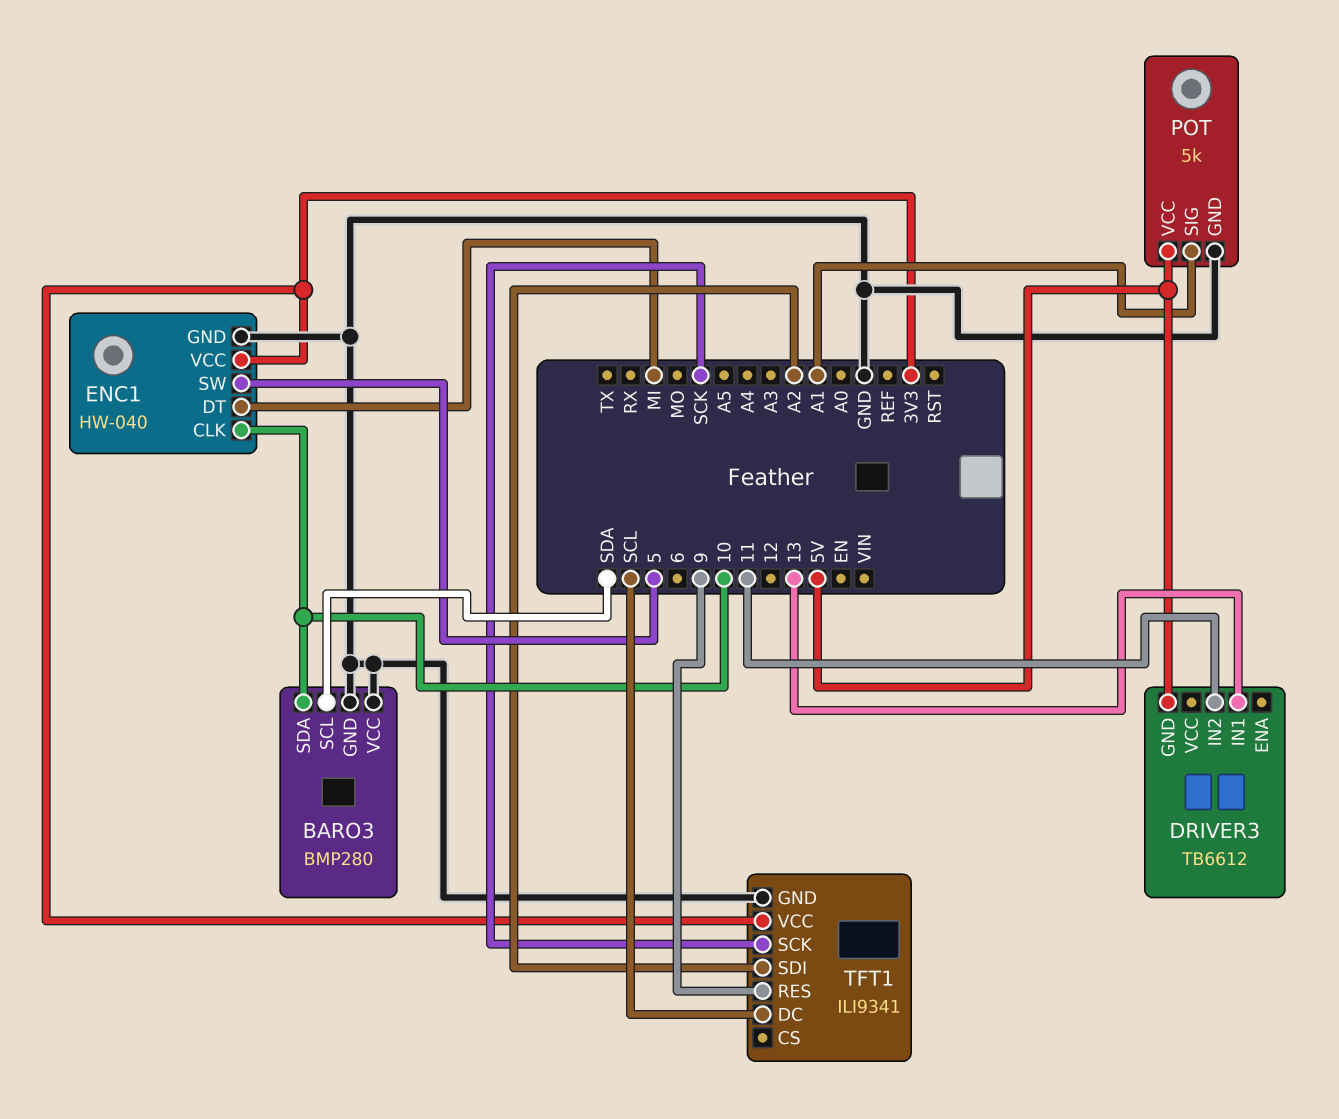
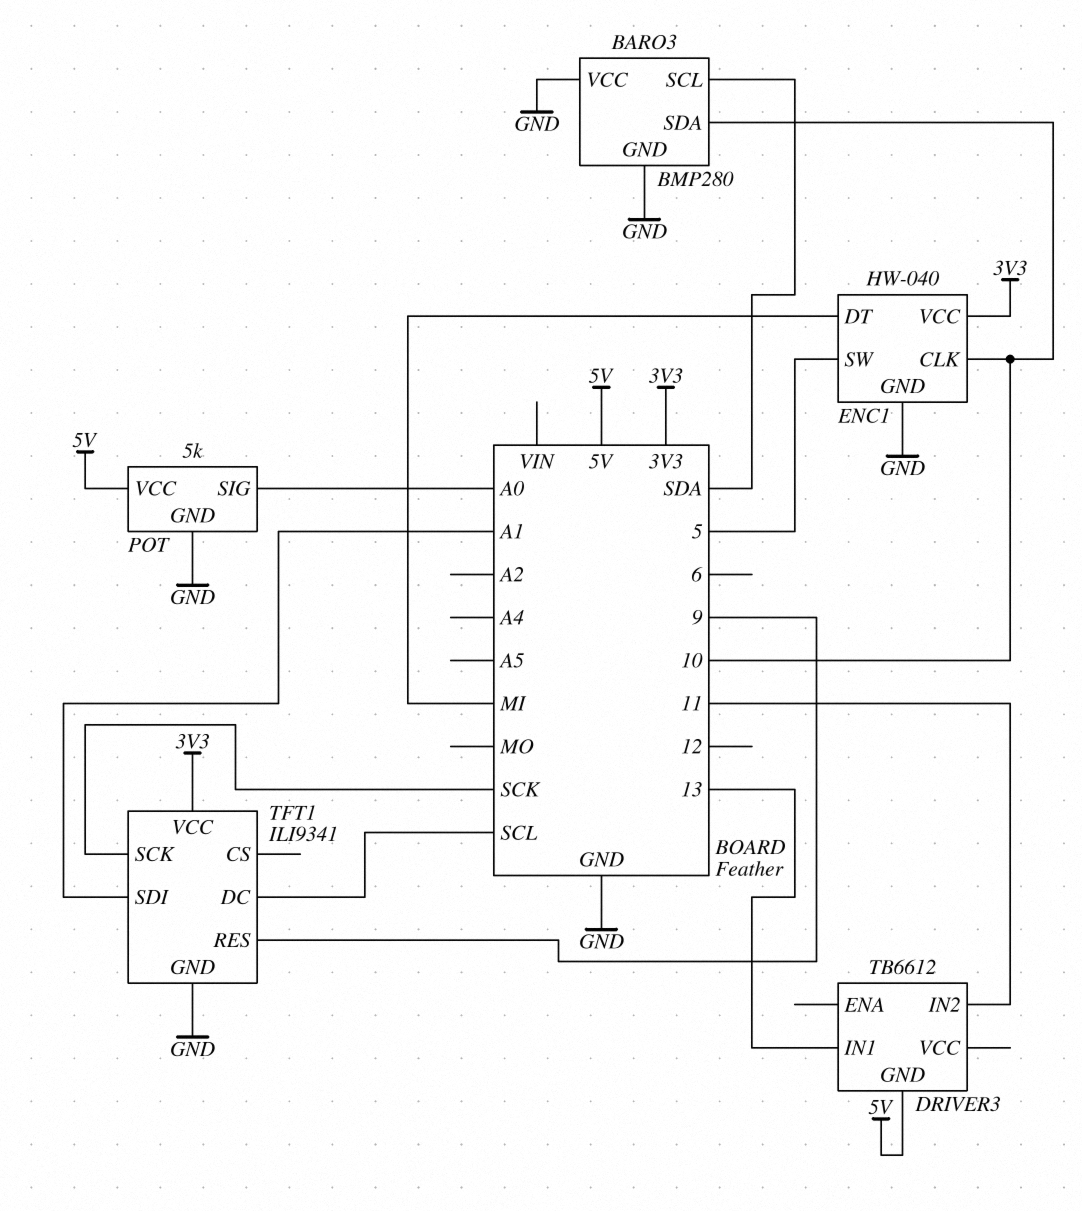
POT pin SIG: A1 -> A0
TFT1 pin SDI: A2 -> A1

